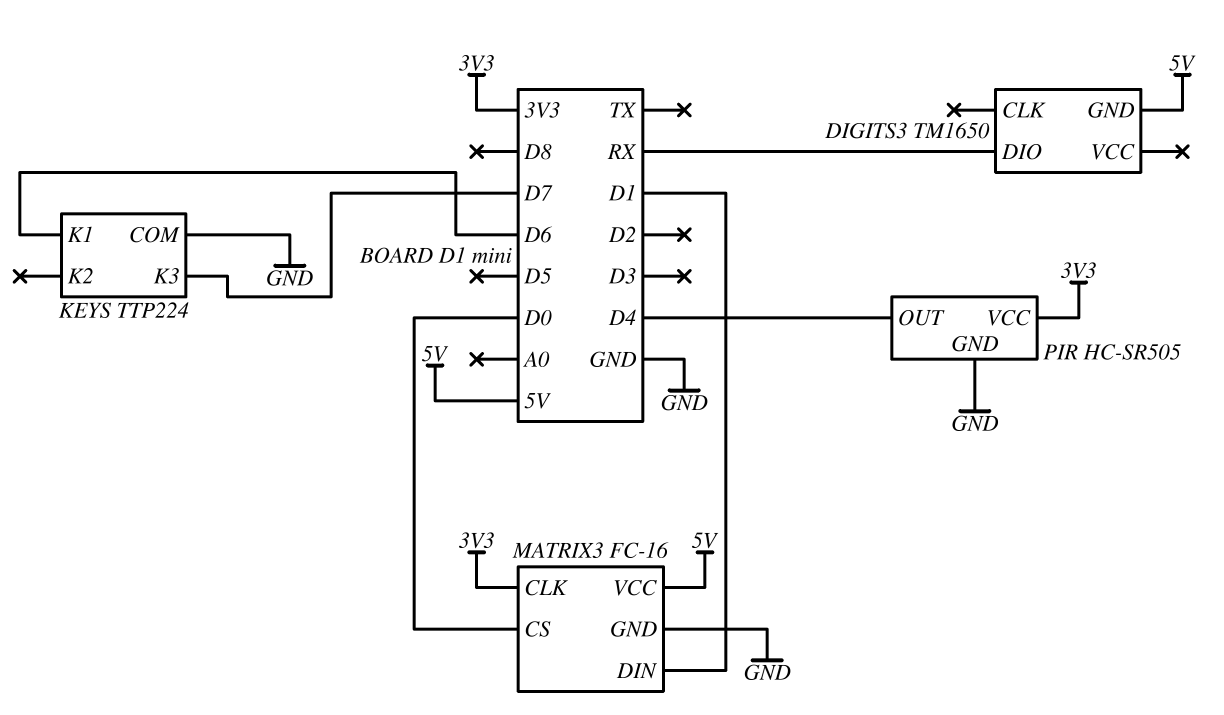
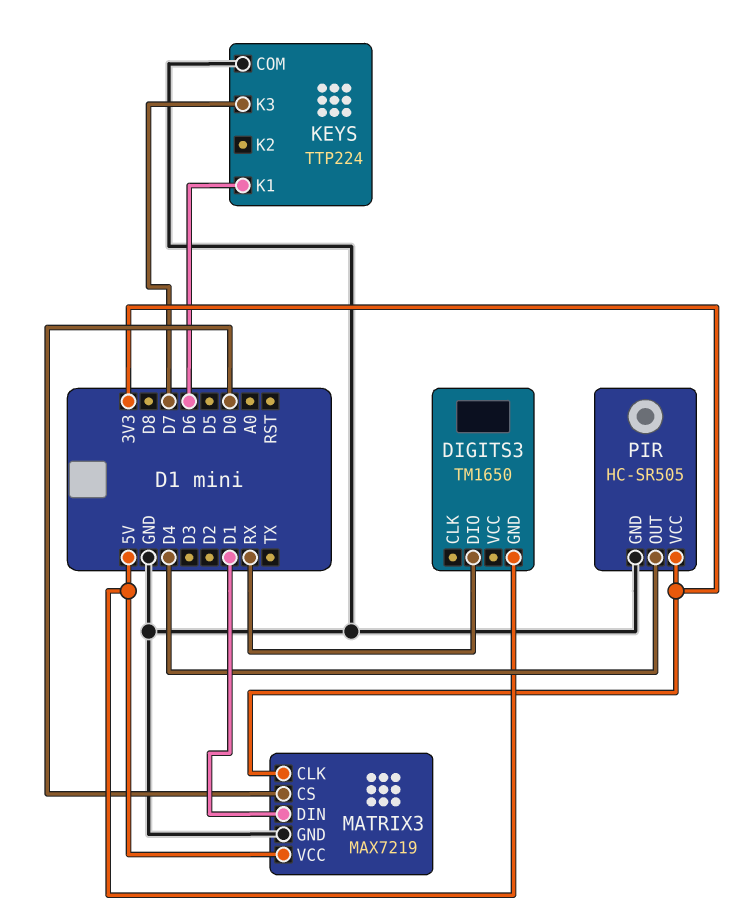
MATRIX3: FC-16 -> MAX7219

